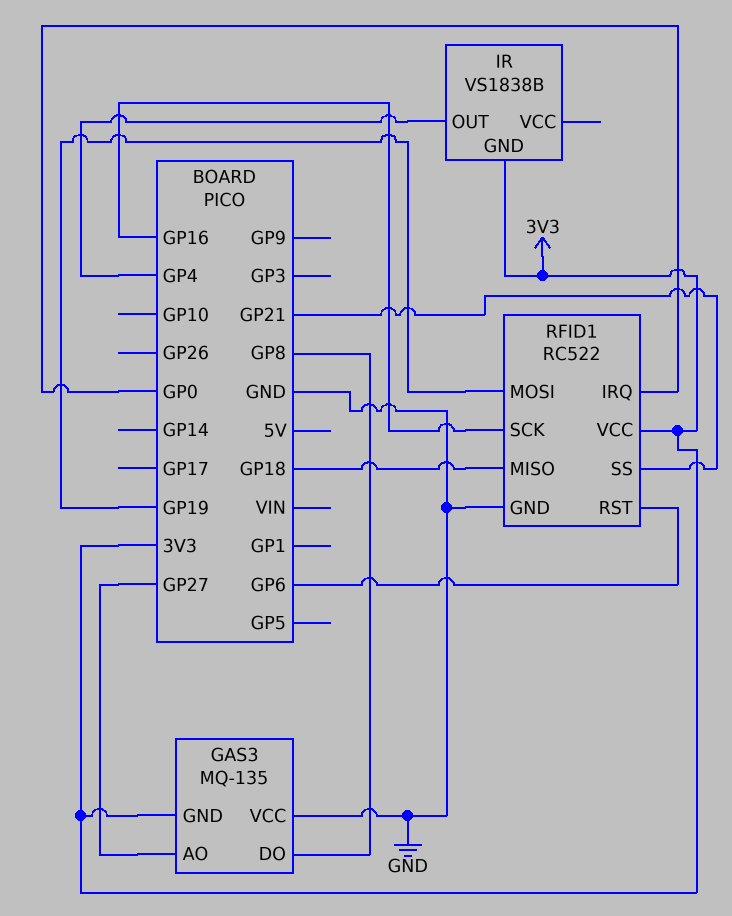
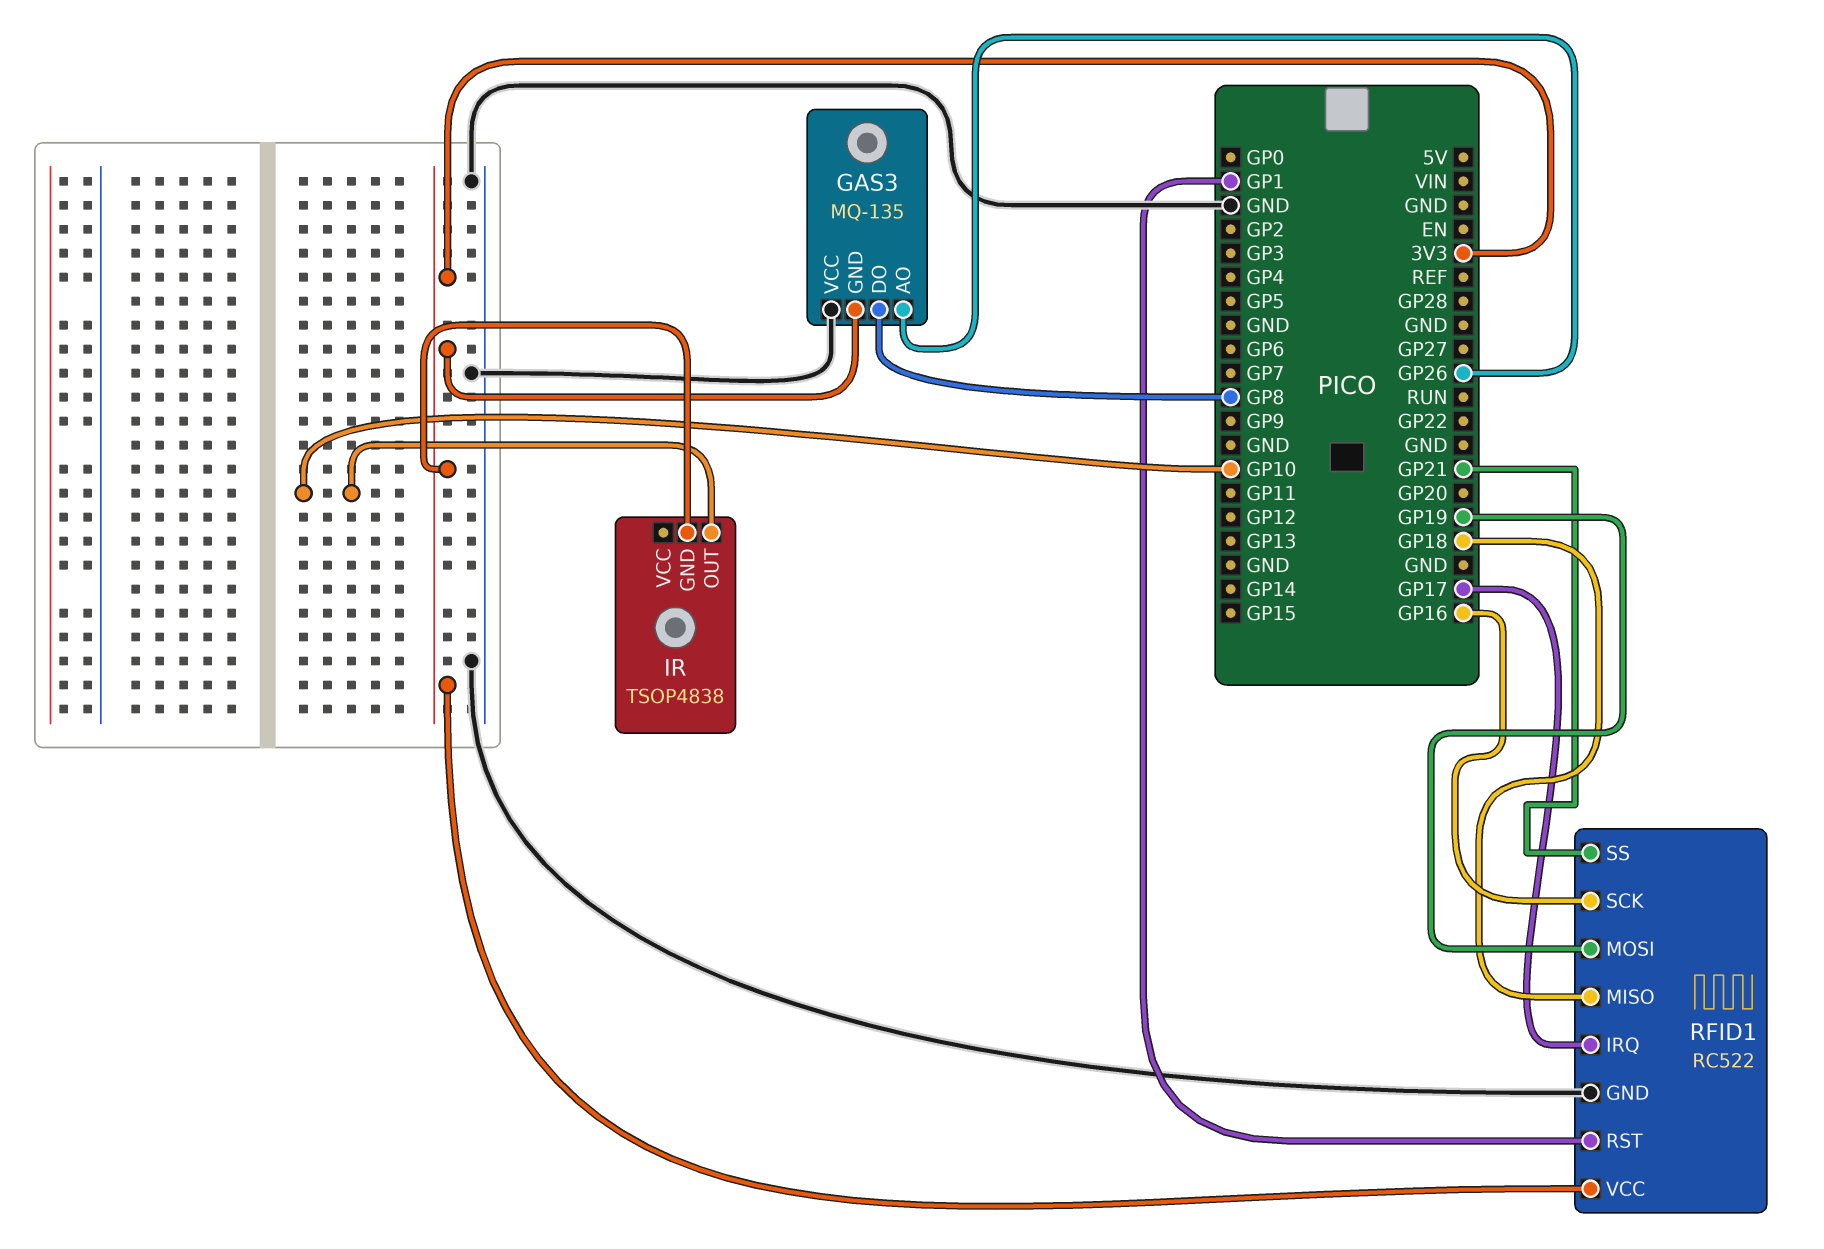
GAS3 pin AO: GP27 -> GP26
IR: VS1838B -> TSOP4838
IR pin OUT: GP4 -> GP10
RFID1 pin IRQ: GP0 -> GP17
RFID1 pin RST: GP6 -> GP1

